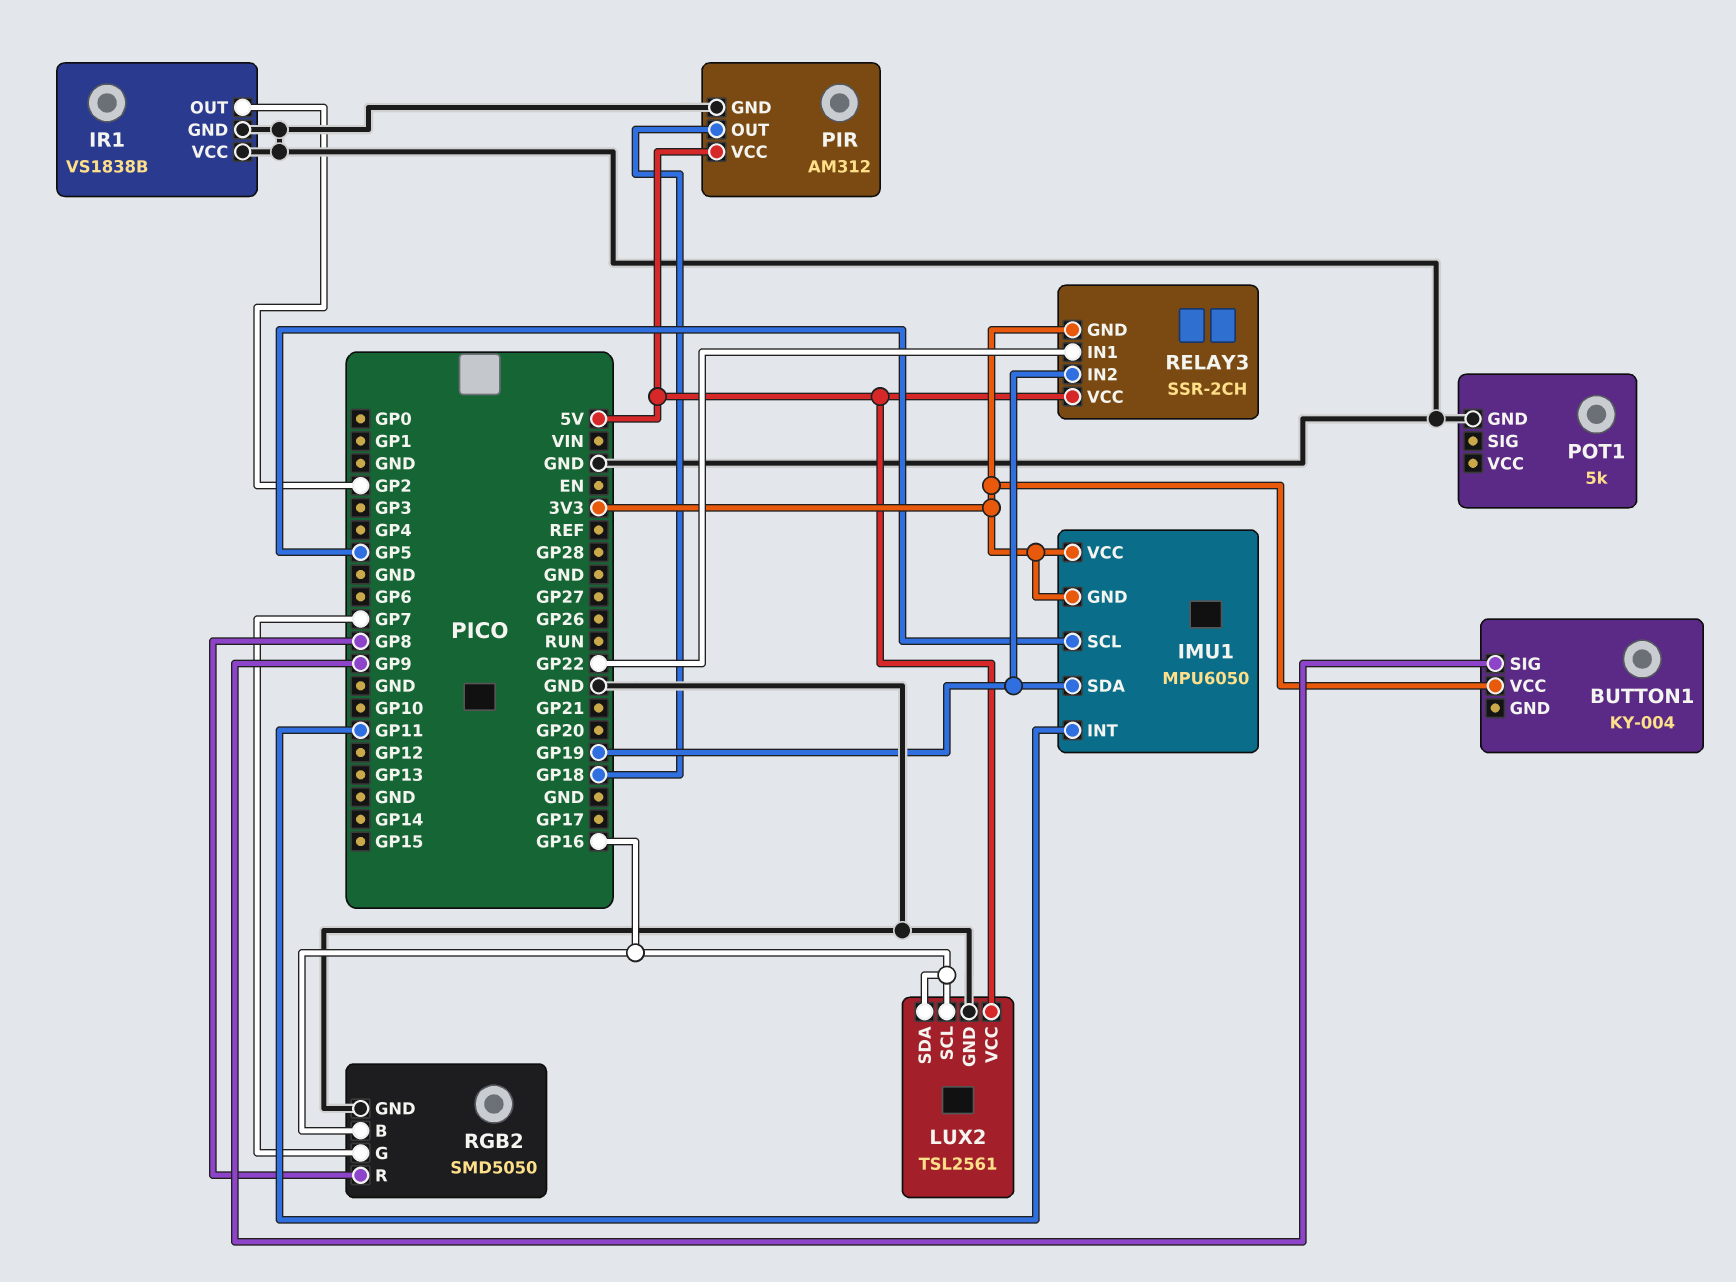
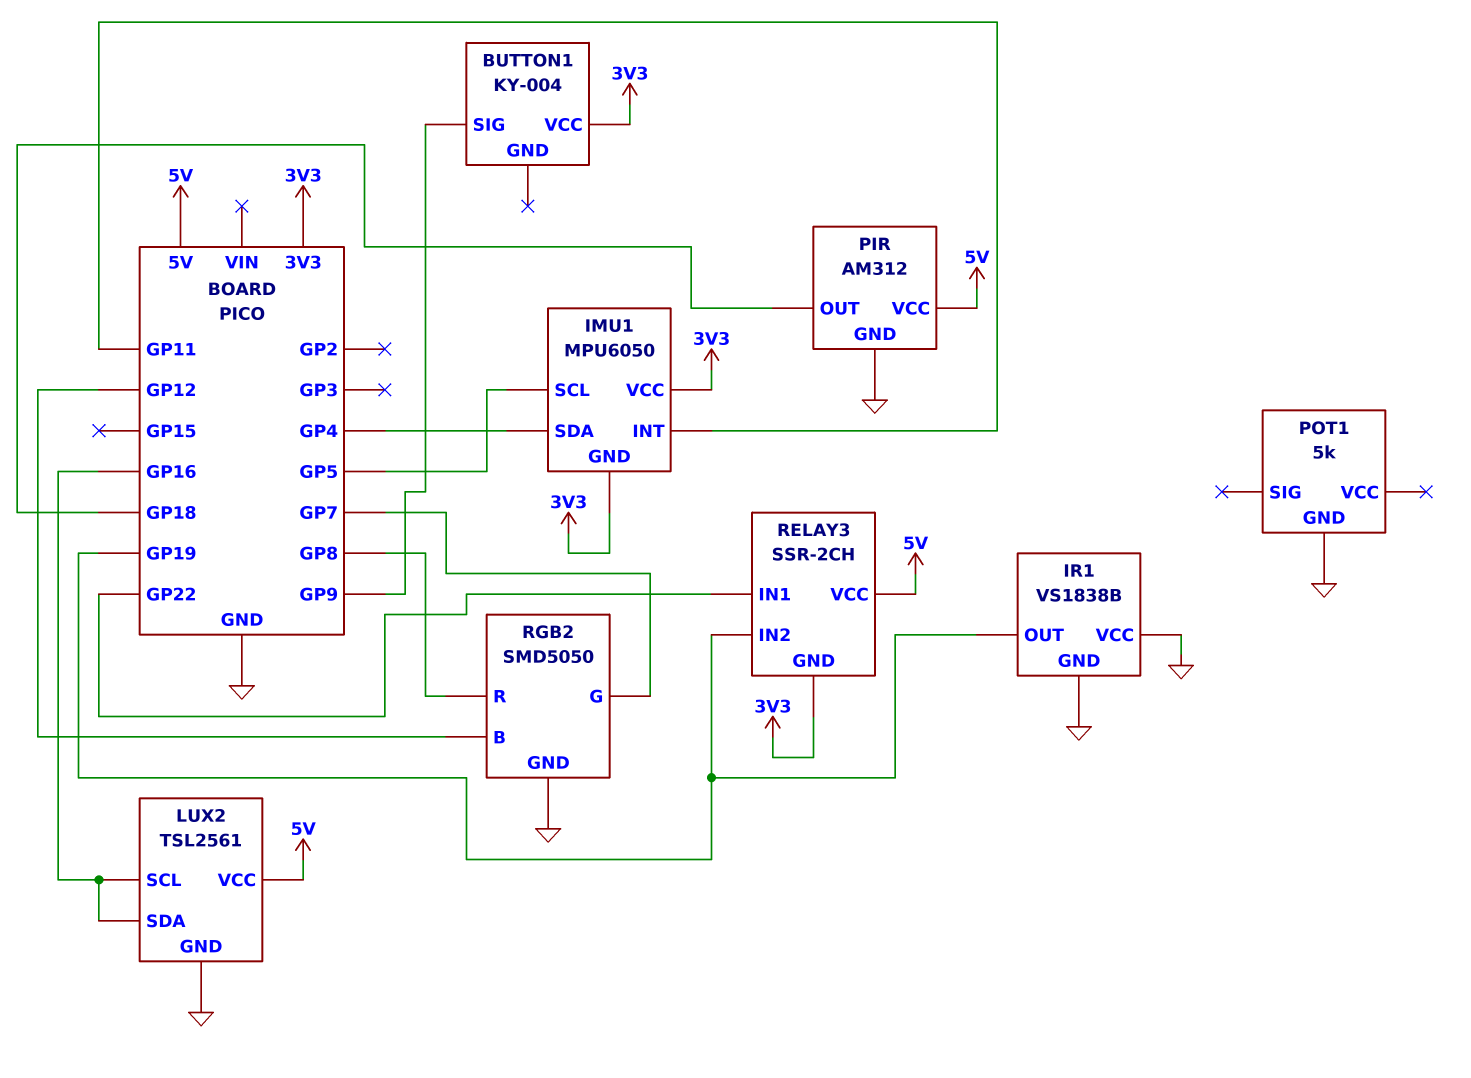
IMU1 pin SDA: GP19 -> GP4
IR1 pin OUT: GP2 -> GP19
RGB2 pin B: GP16 -> GP12

